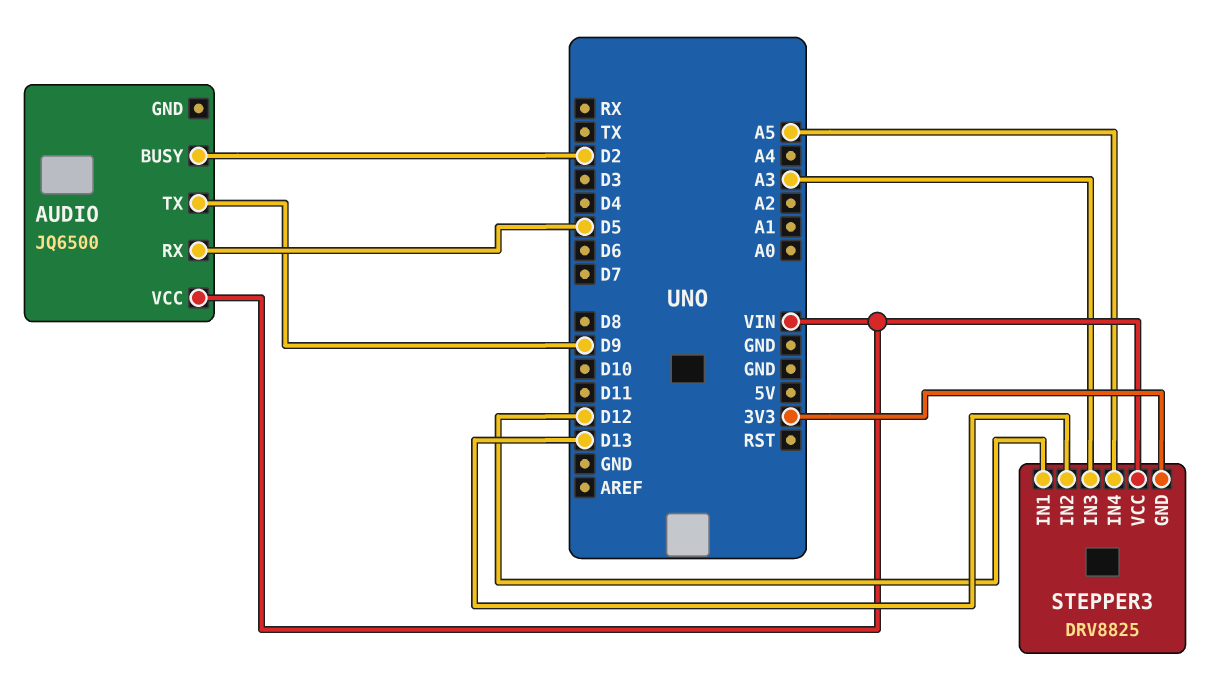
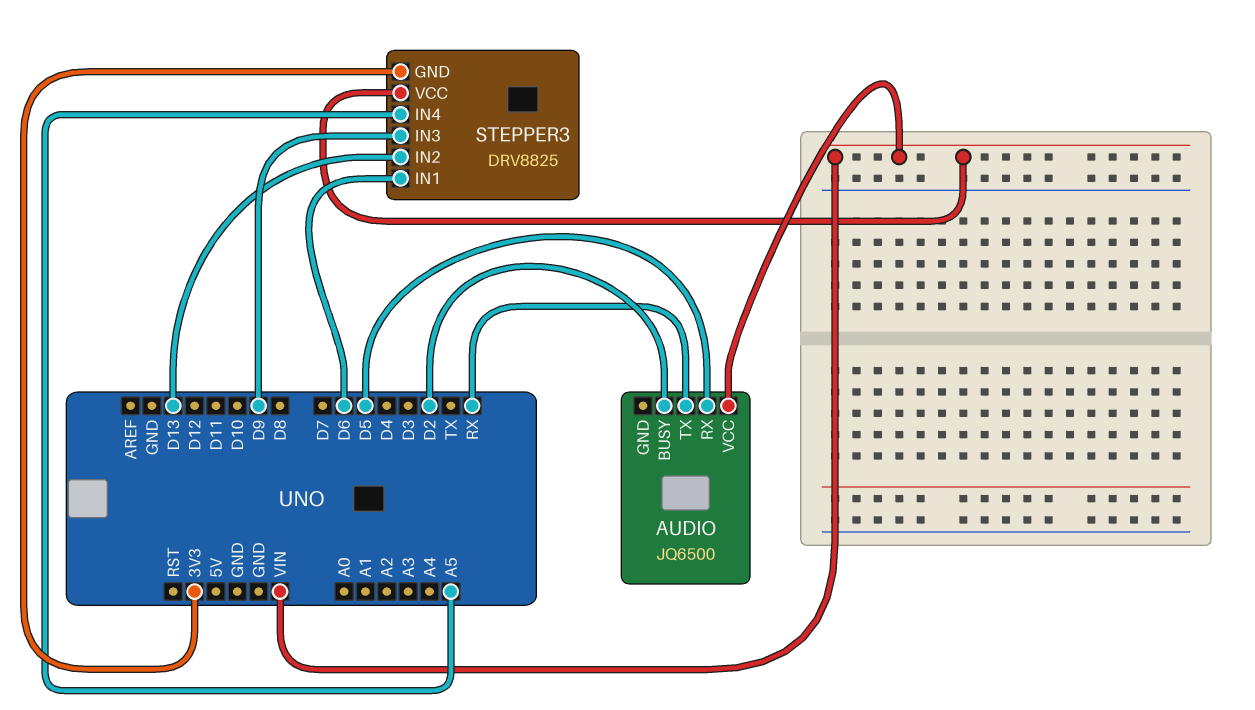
AUDIO pin TX: D9 -> RX
STEPPER3 pin IN1: D12 -> D6
STEPPER3 pin IN3: A3 -> D9

